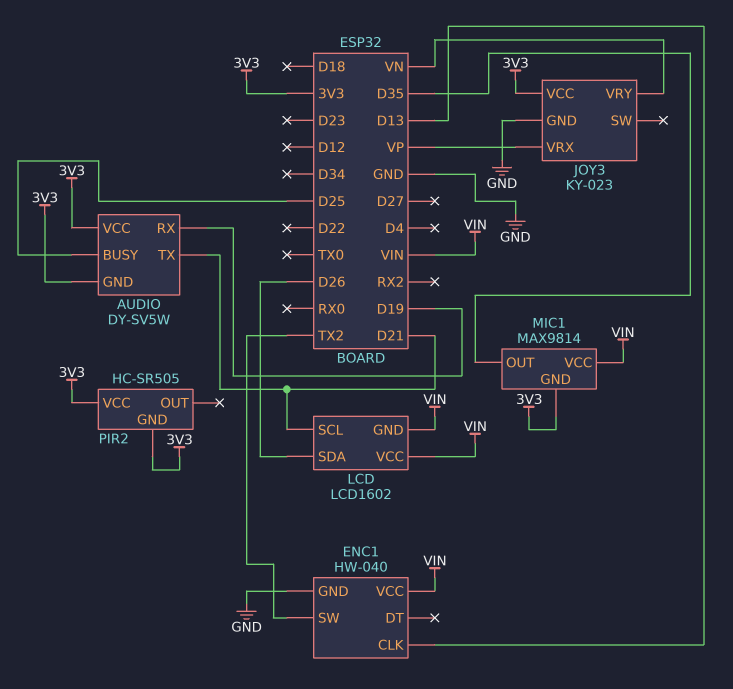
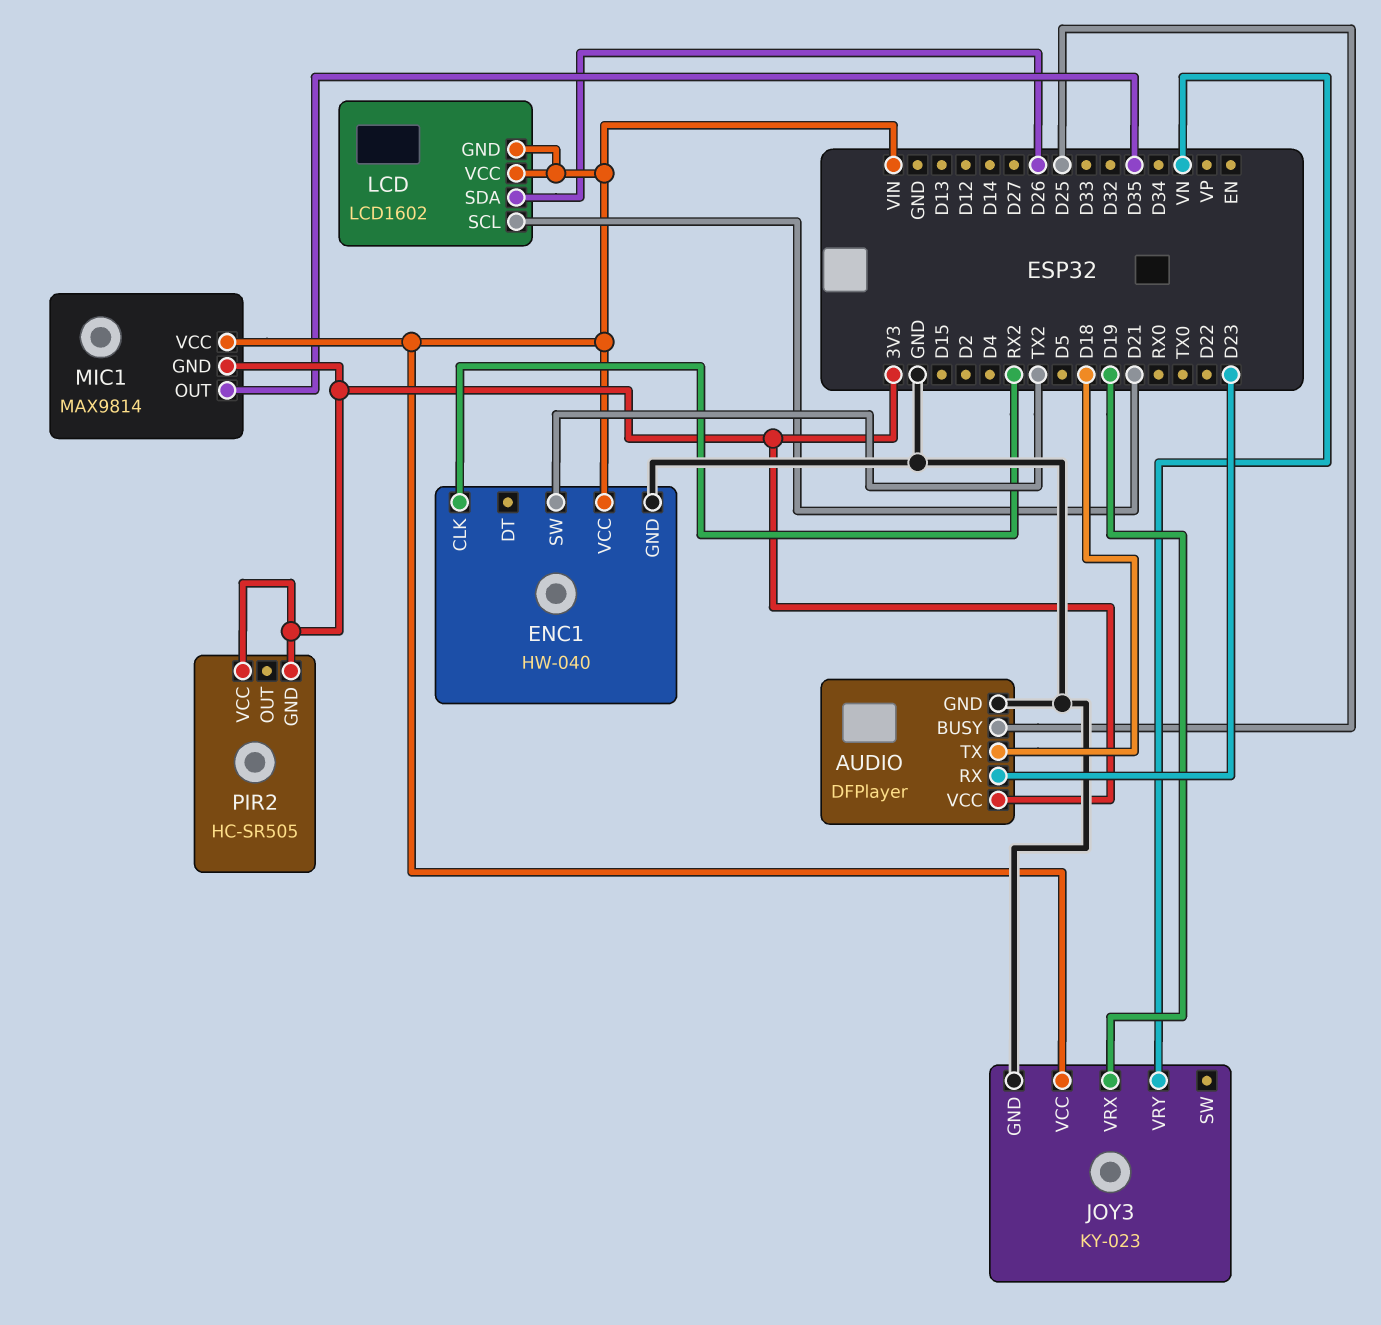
AUDIO: DY-SV5W -> DFPlayer
AUDIO pin GND: 3V3 -> GND
AUDIO pin RX: D19 -> D23
AUDIO pin TX: D21 -> D18
ENC1 pin CLK: D13 -> RX2
JOY3 pin VCC: 3V3 -> VIN
JOY3 pin VRX: VP -> D19

